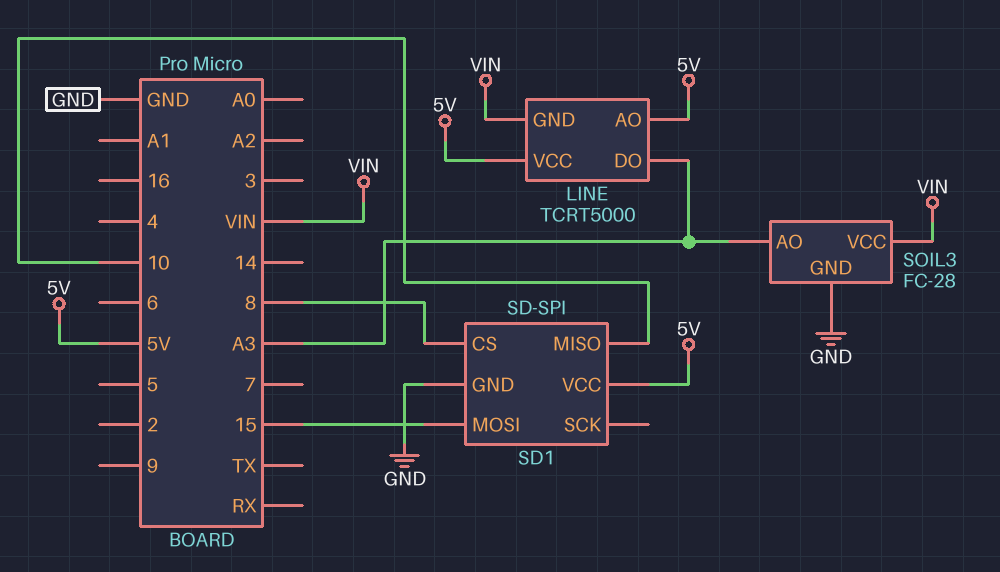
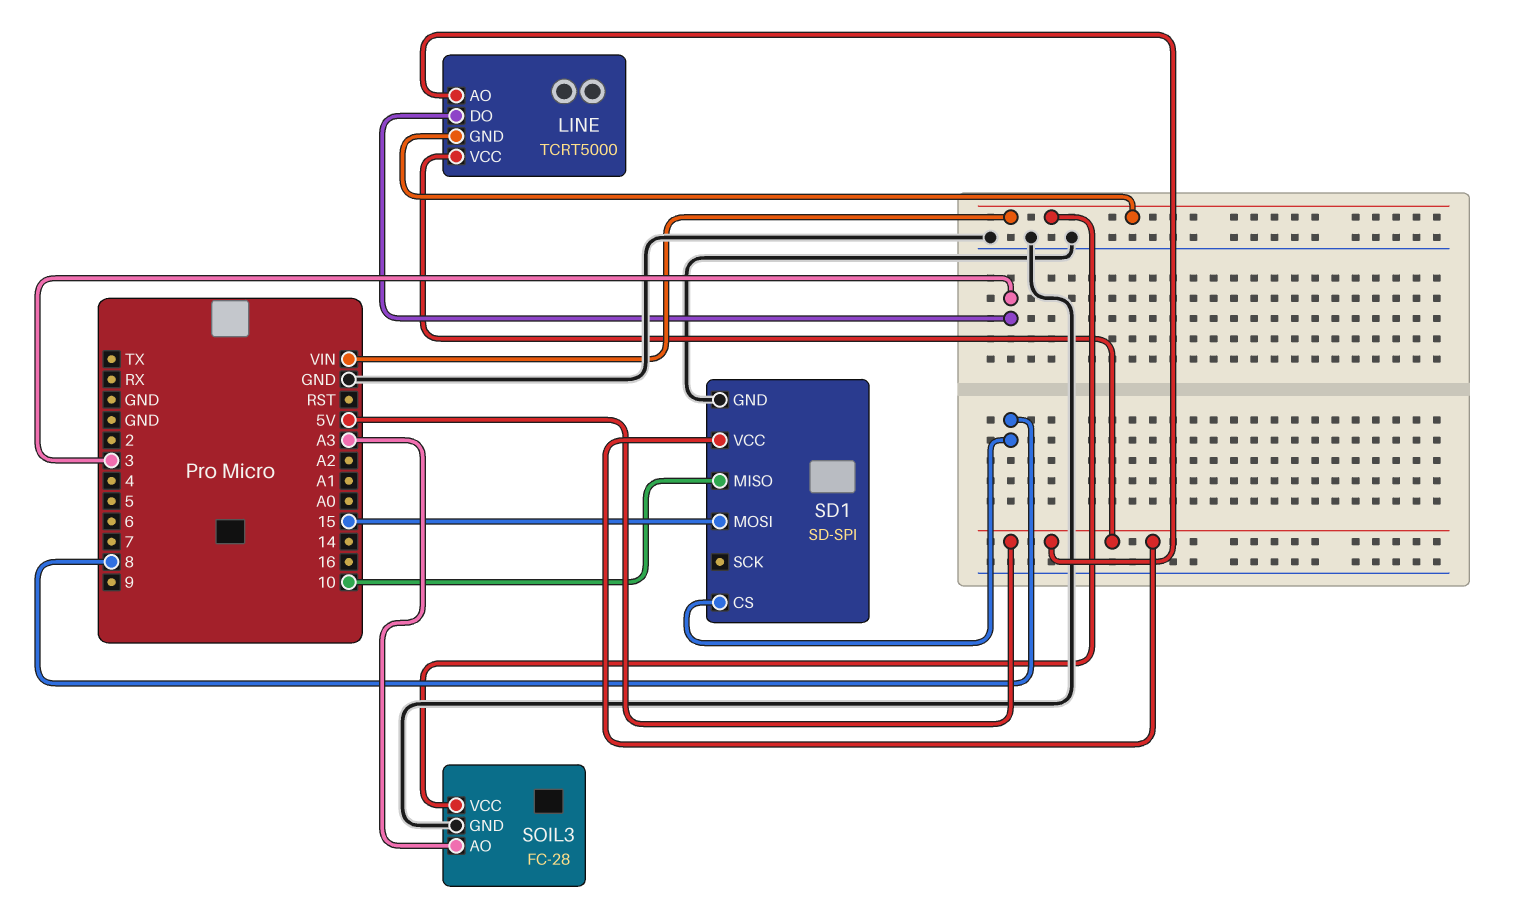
LINE pin DO: A3 -> 3

